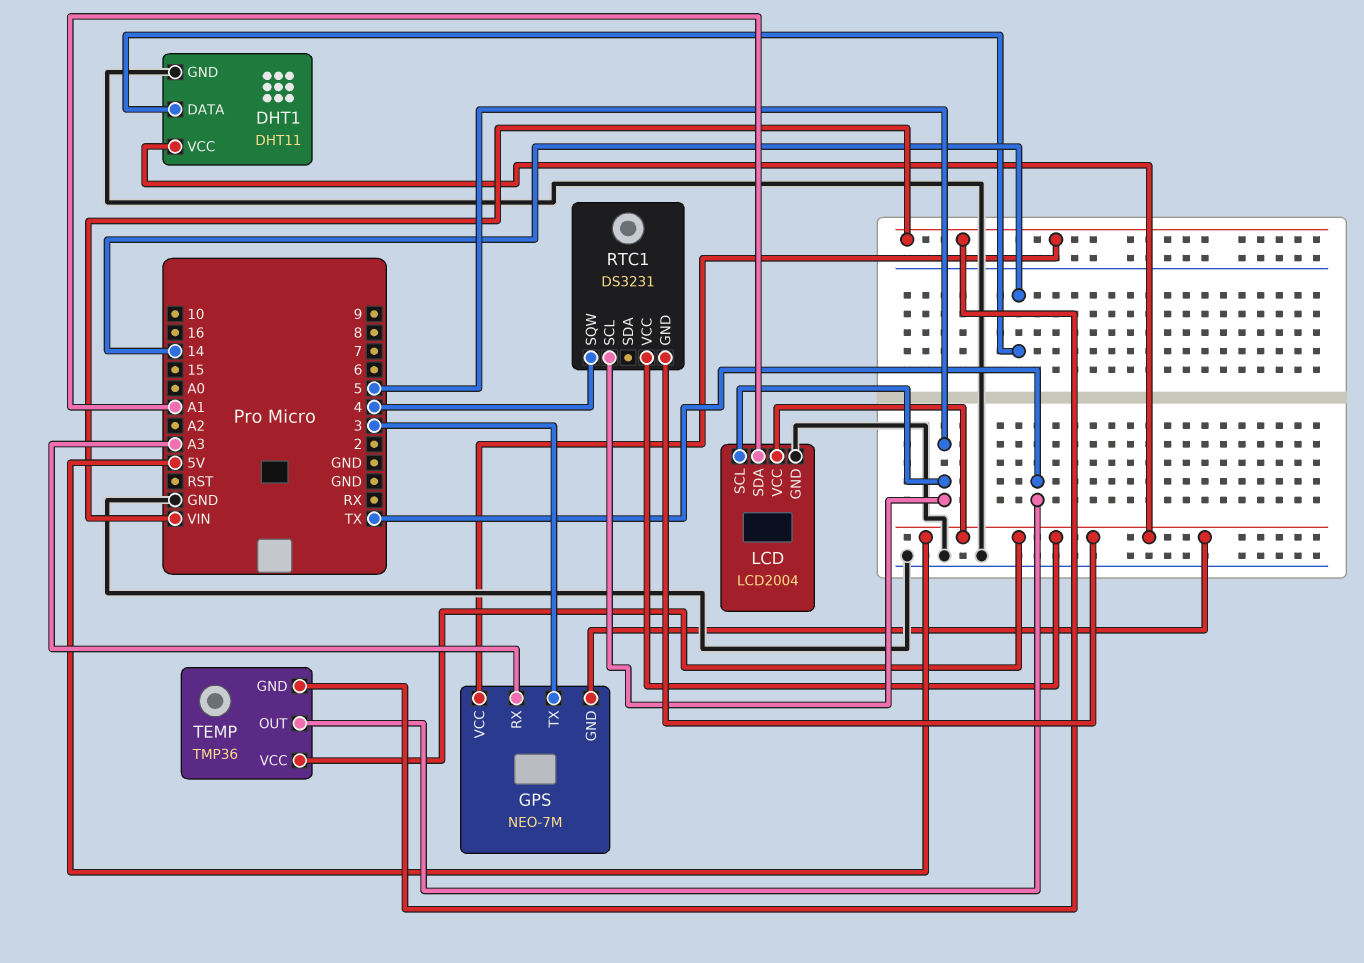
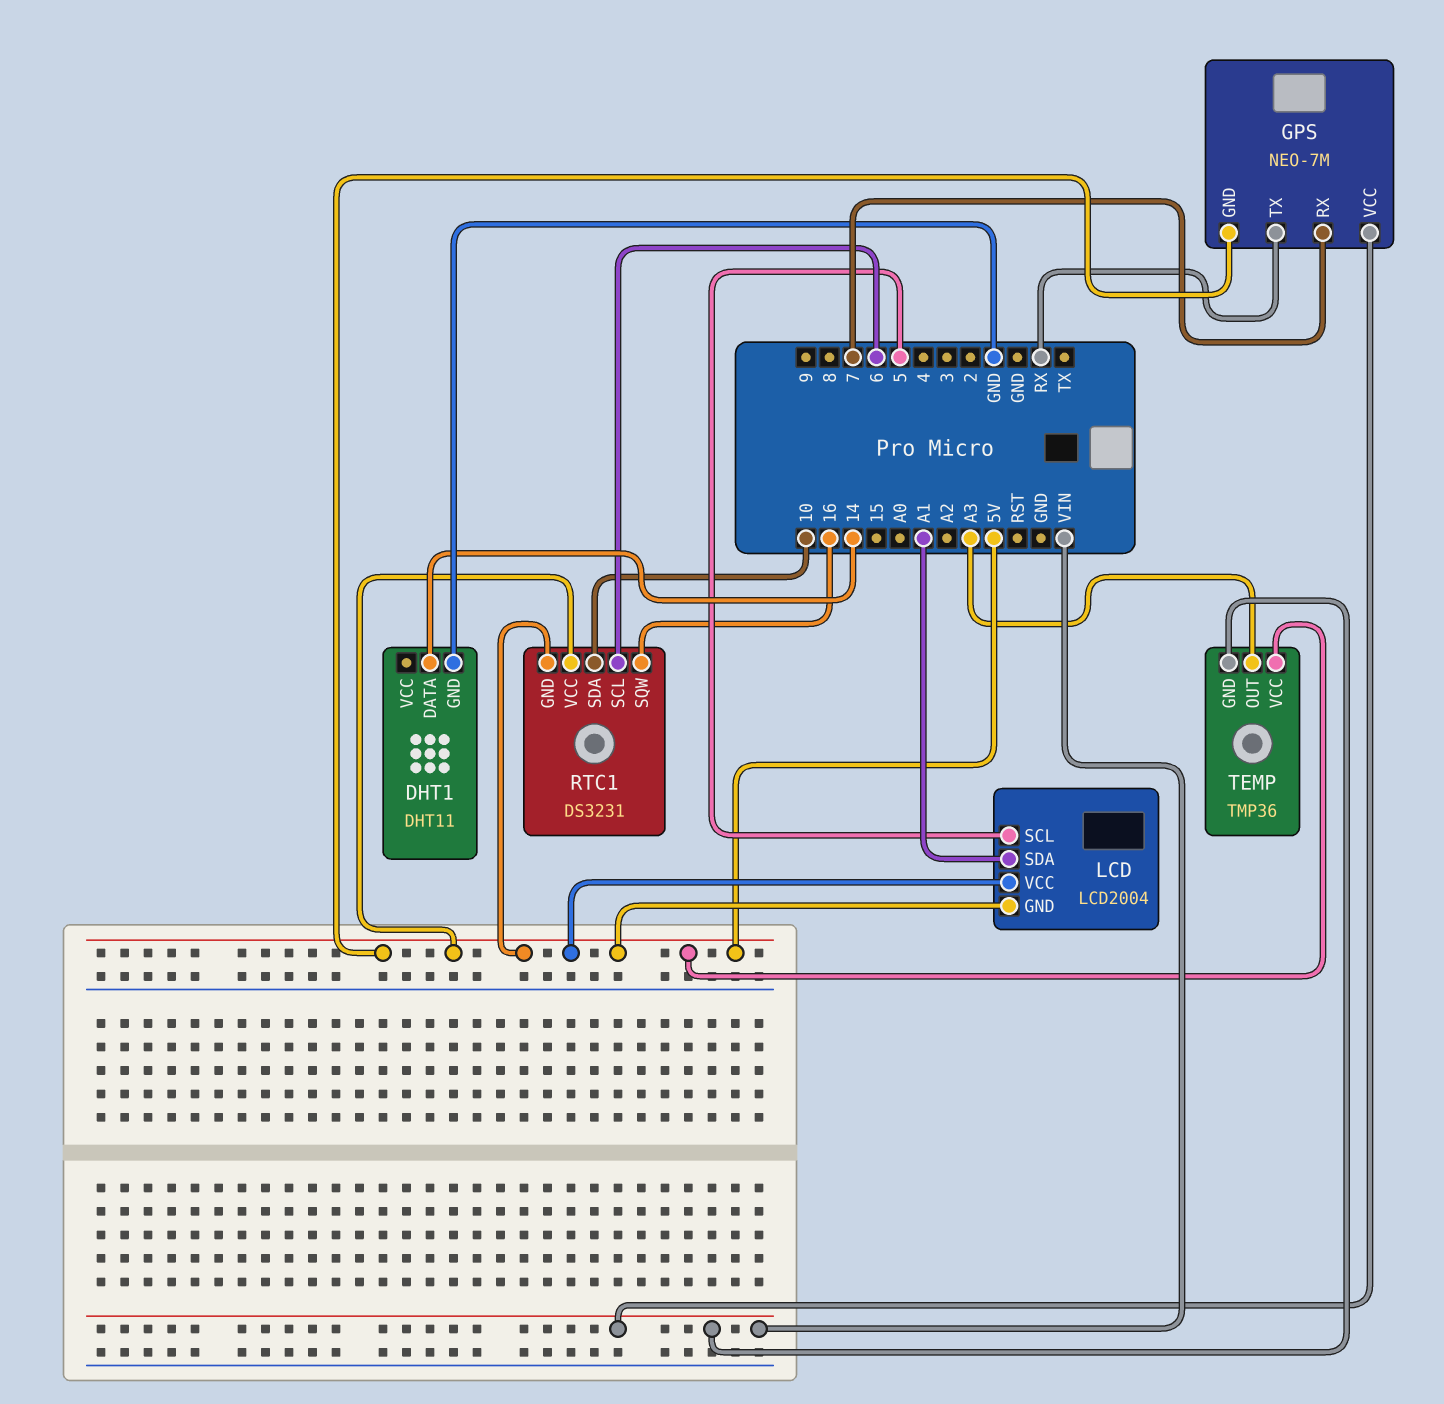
DHT1 pin VCC: 5V -> none
GPS pin RX: A3 -> 7
GPS pin TX: 3 -> RX
LCD pin GND: GND -> 5V
RTC1 pin SCL: 5 -> 6
RTC1 pin SDA: none -> 10
RTC1 pin SQW: 4 -> 16
TEMP pin OUT: TX -> A3

